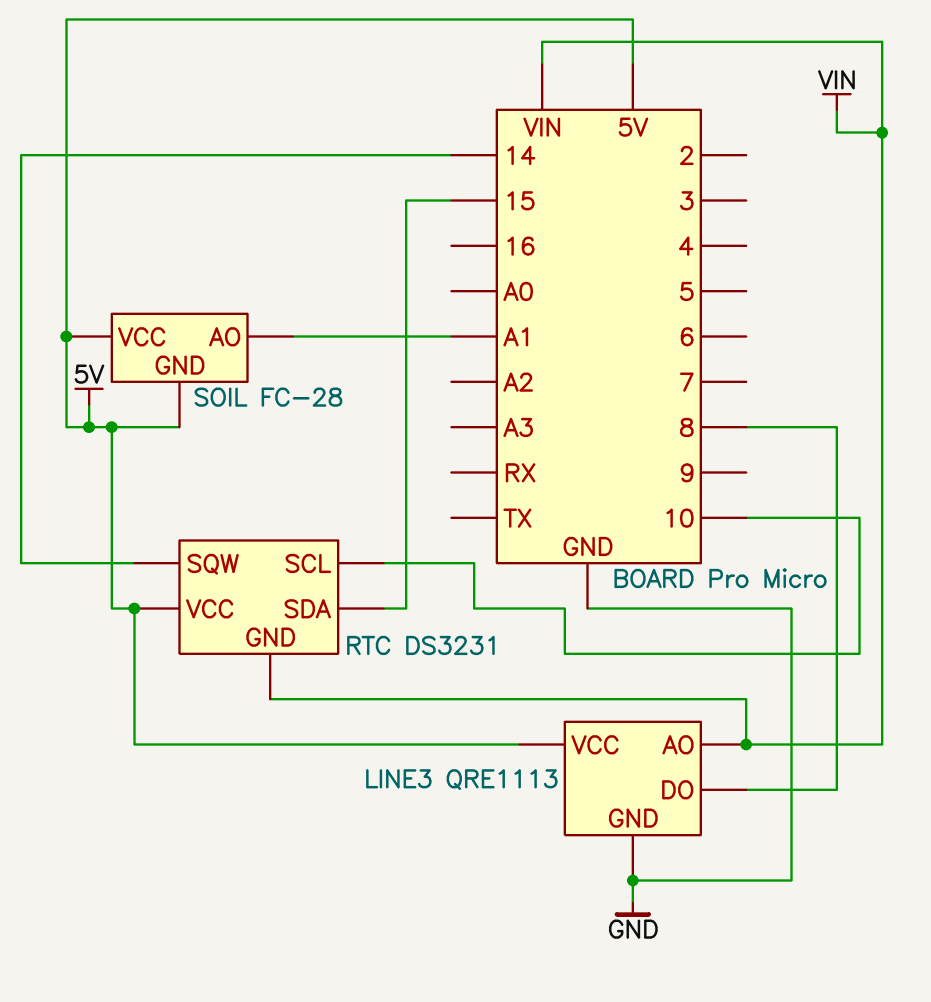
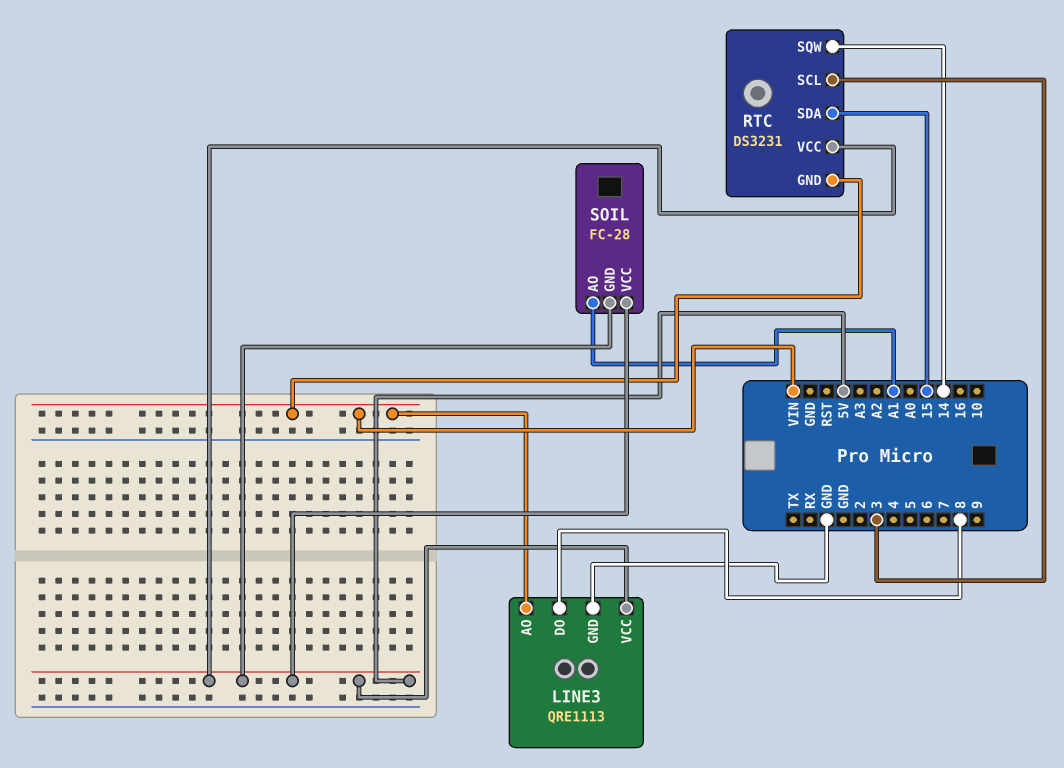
RTC pin SCL: 10 -> 3

